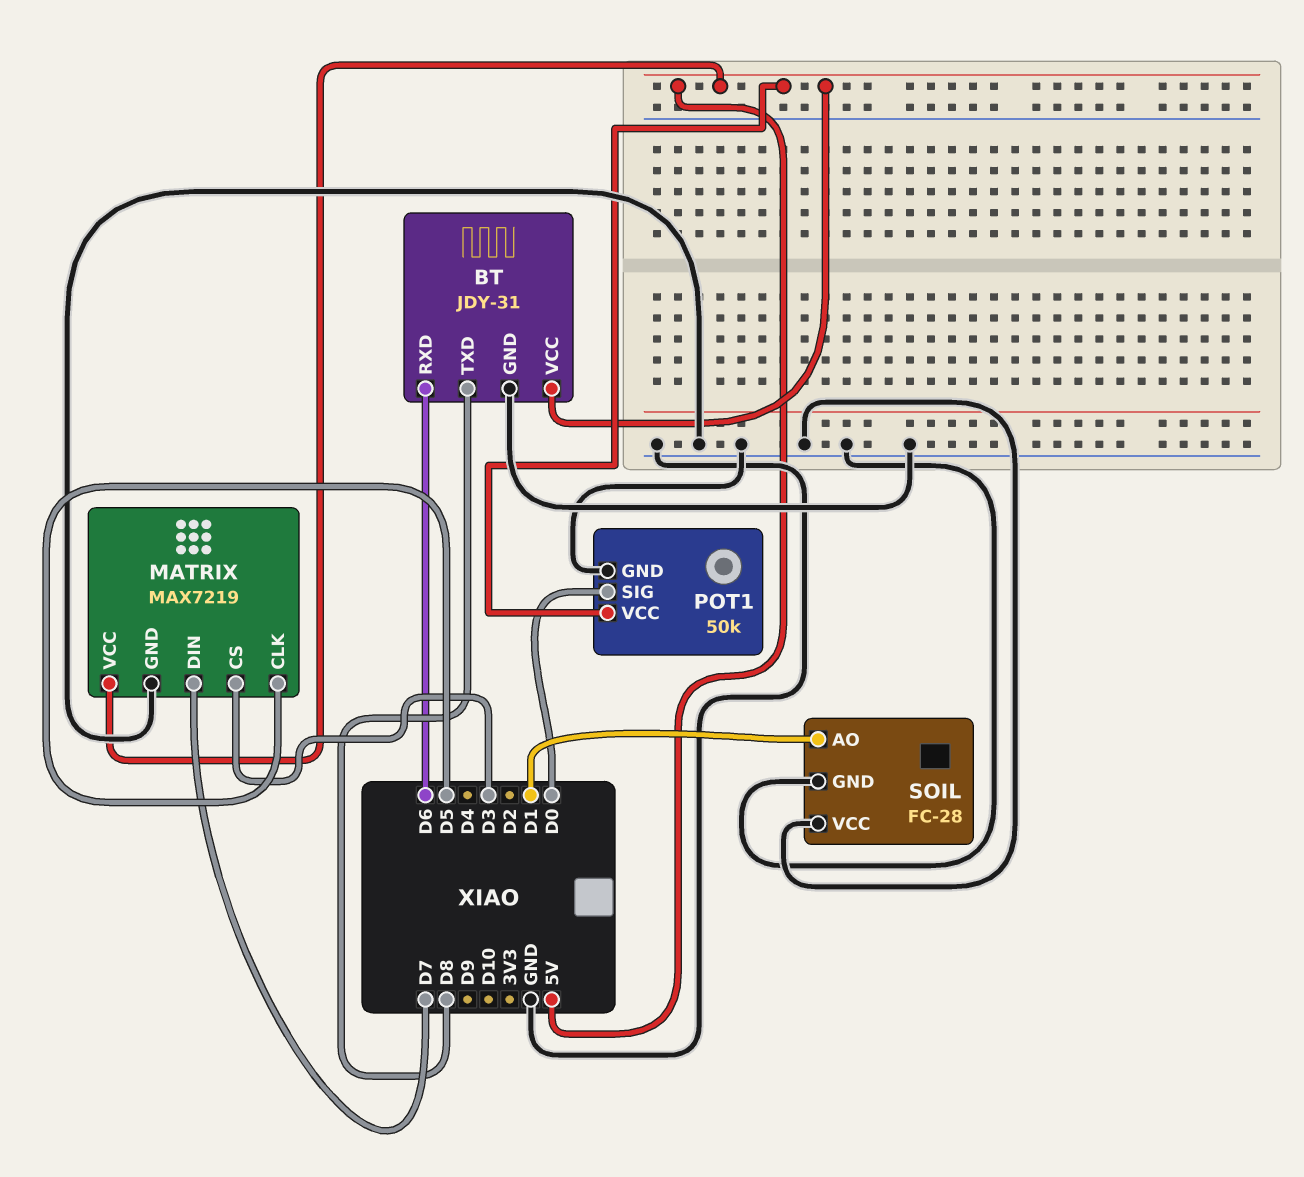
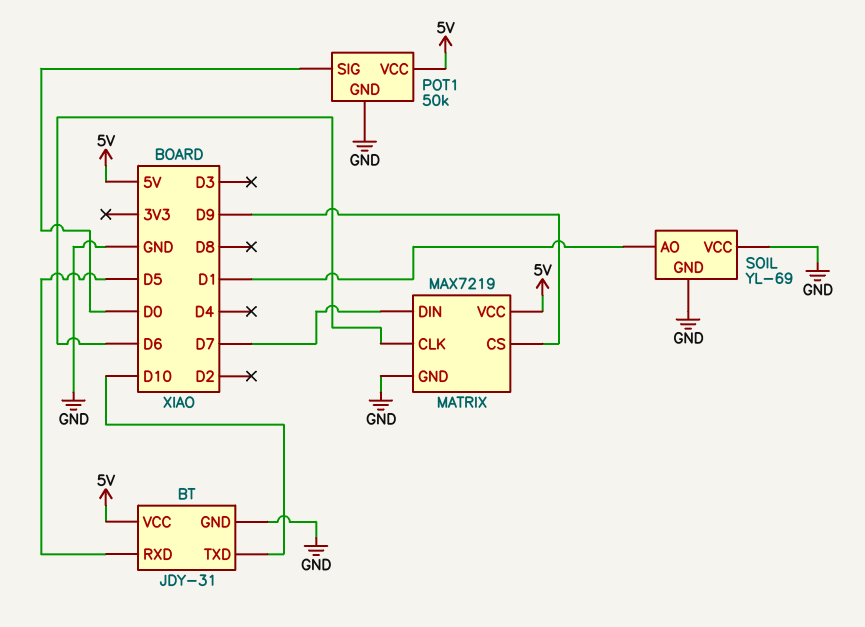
BT pin RXD: D6 -> D5
BT pin TXD: D8 -> D10
MATRIX pin CLK: D5 -> D6
MATRIX pin CS: D3 -> D9
SOIL: FC-28 -> YL-69

